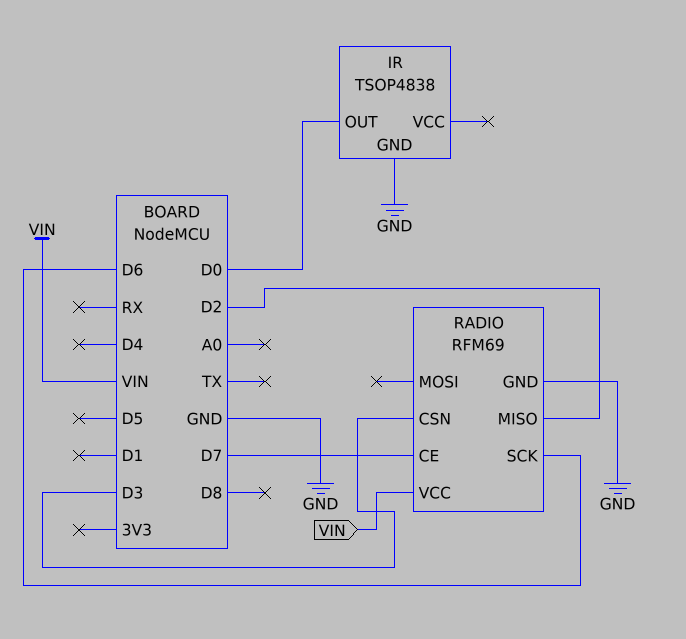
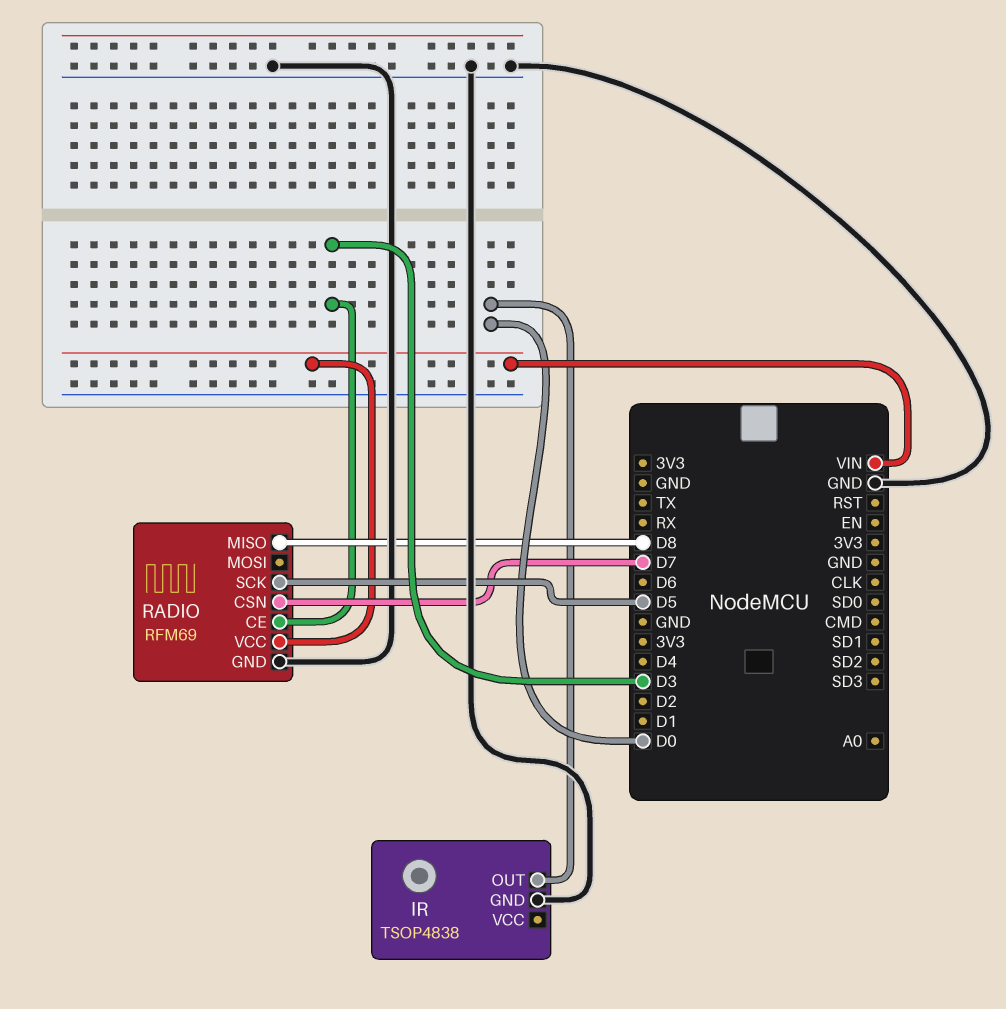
RADIO pin CE: D7 -> D3
RADIO pin CSN: D3 -> D7
RADIO pin MISO: D2 -> D8
RADIO pin SCK: D6 -> D5

